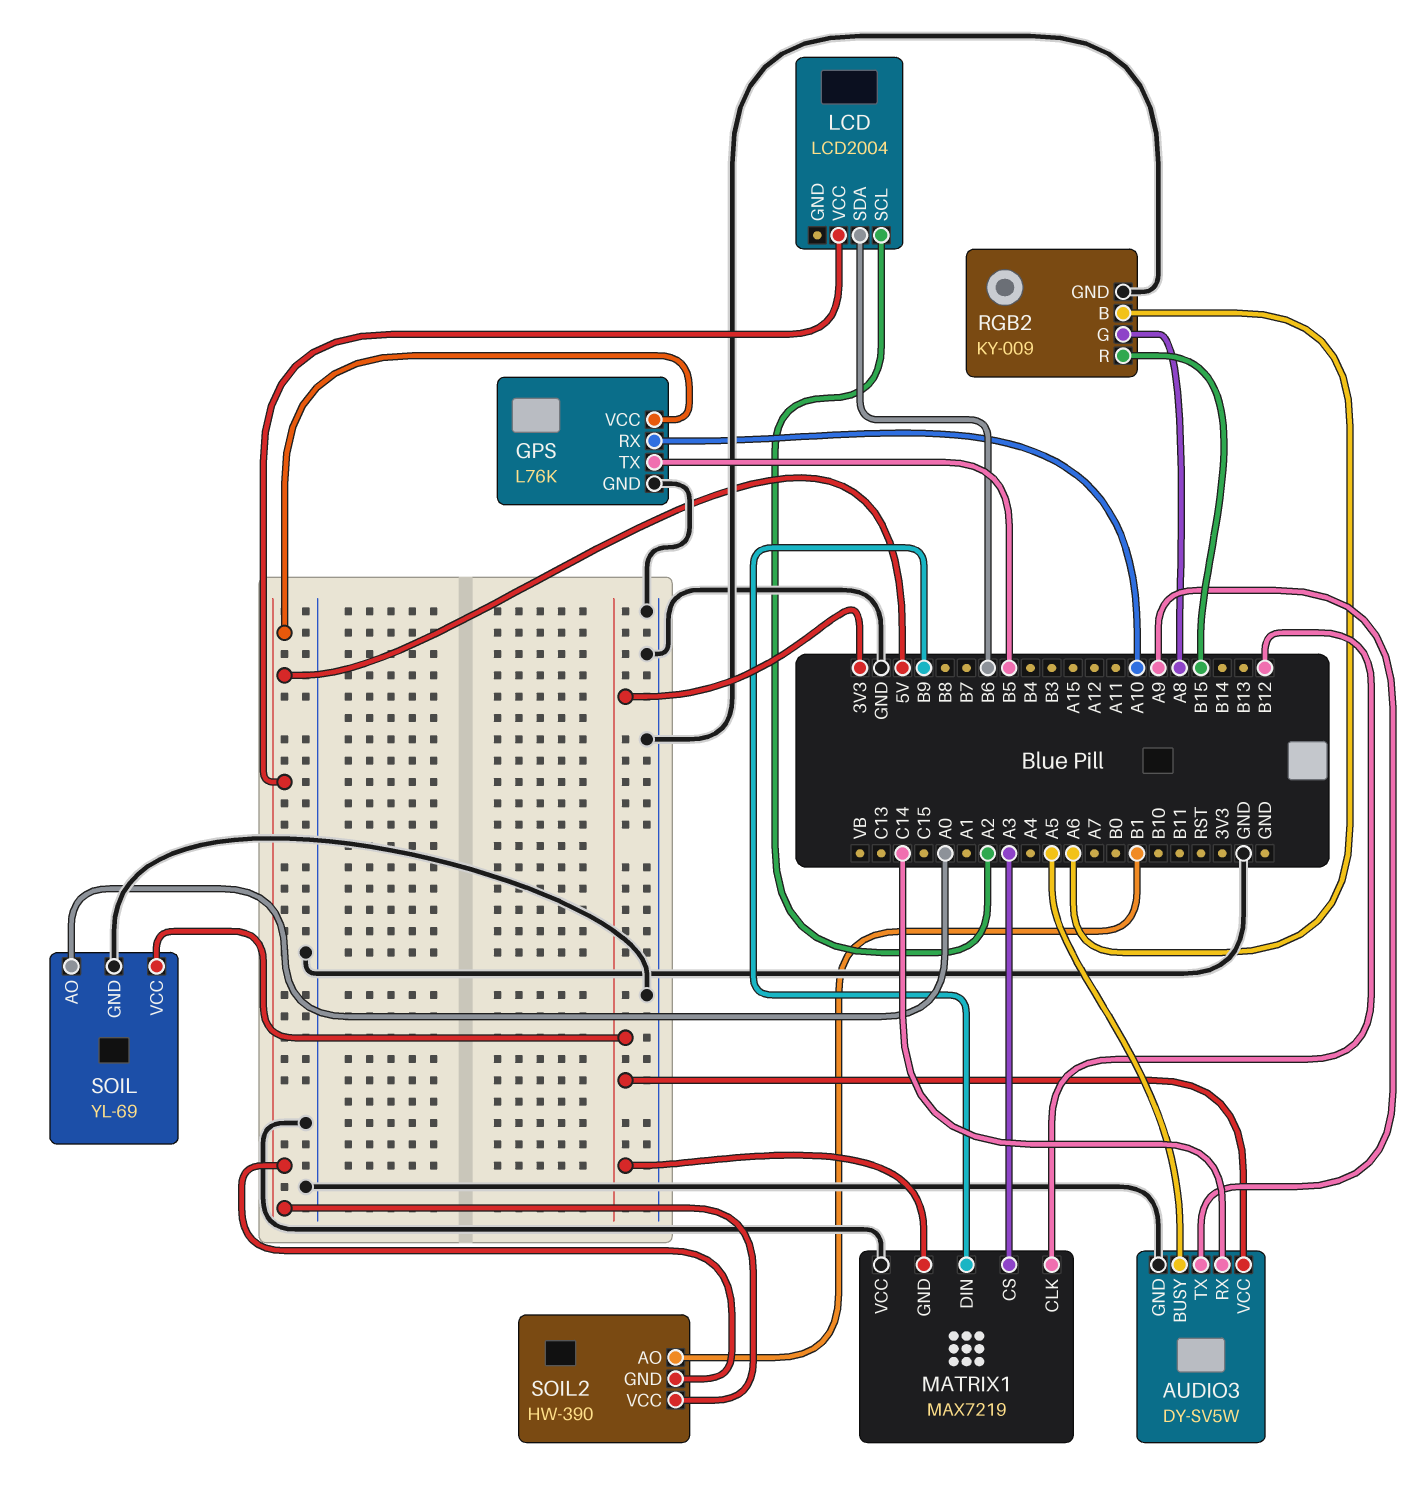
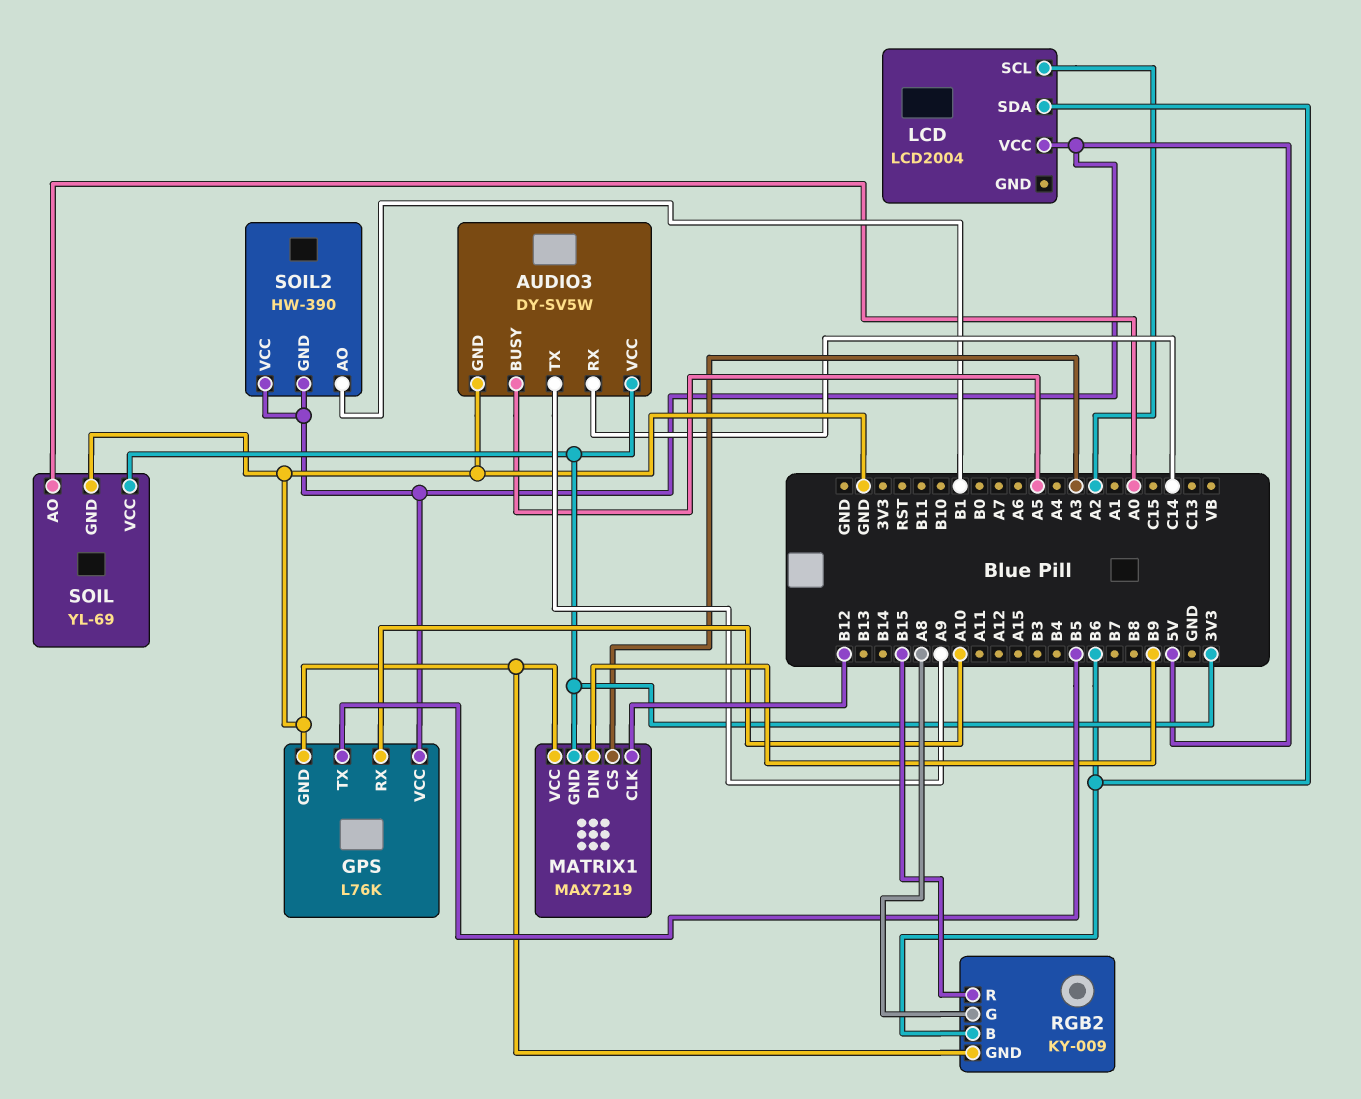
RGB2 pin B: A6 -> B6

